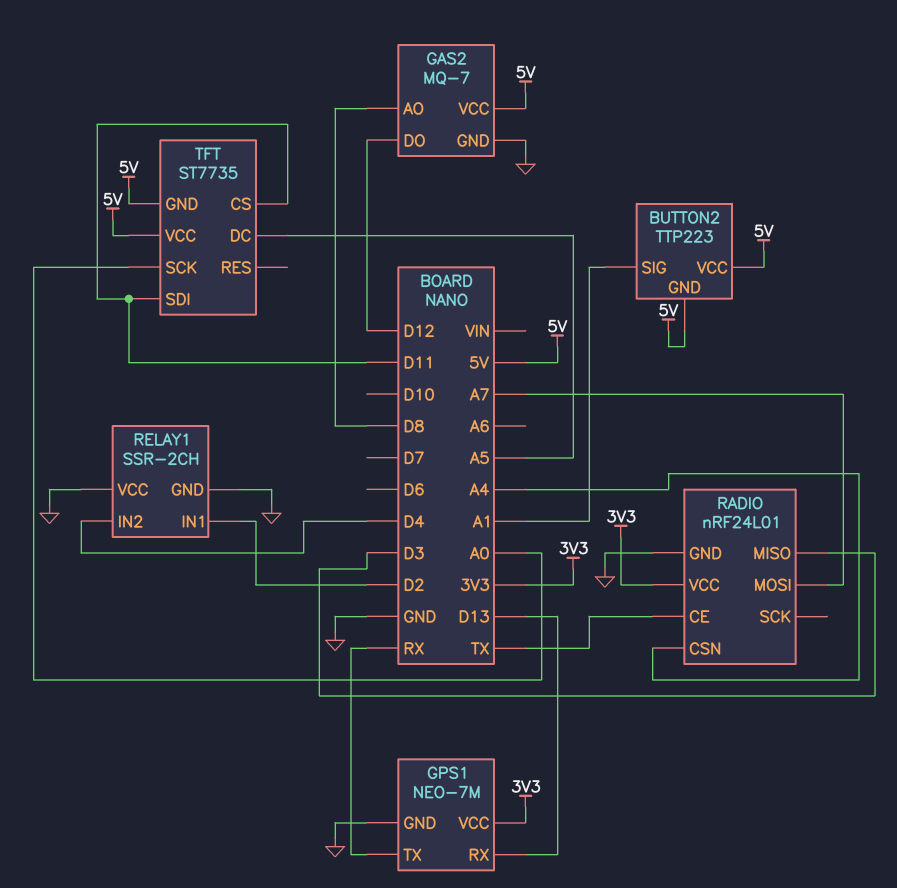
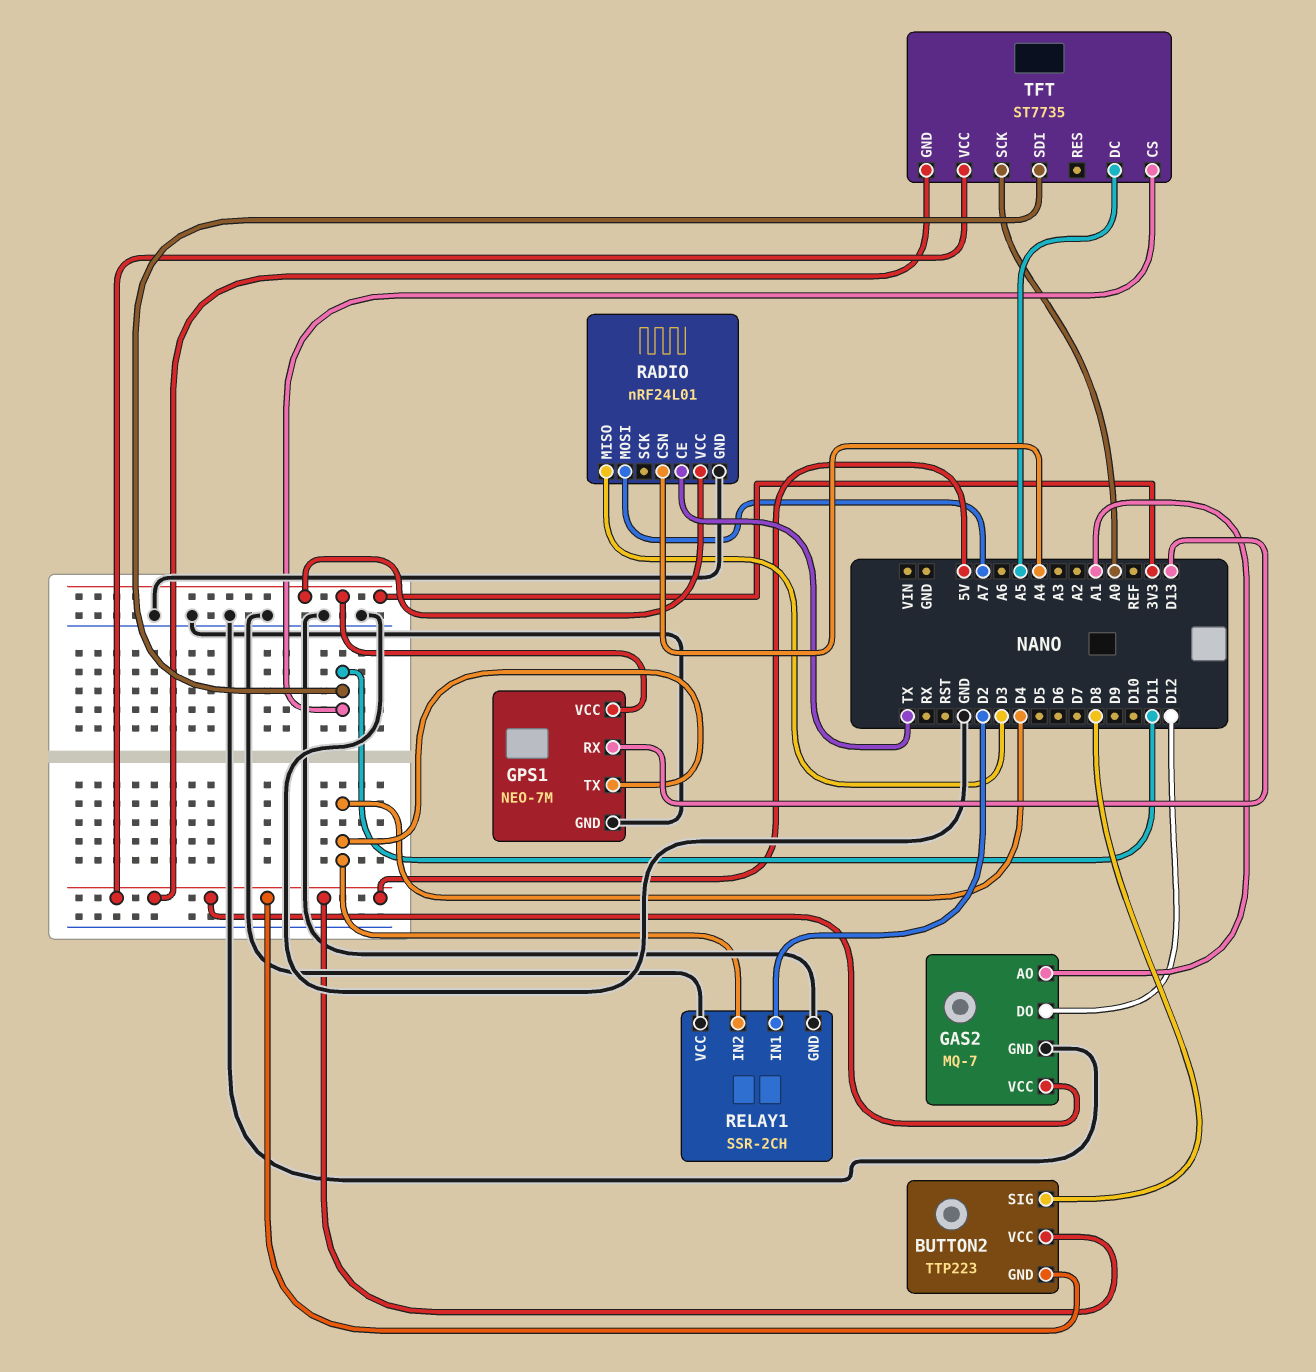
BUTTON2 pin SIG: A1 -> D8
GAS2 pin AO: D8 -> A1
GPS1 pin TX: RX -> D4

